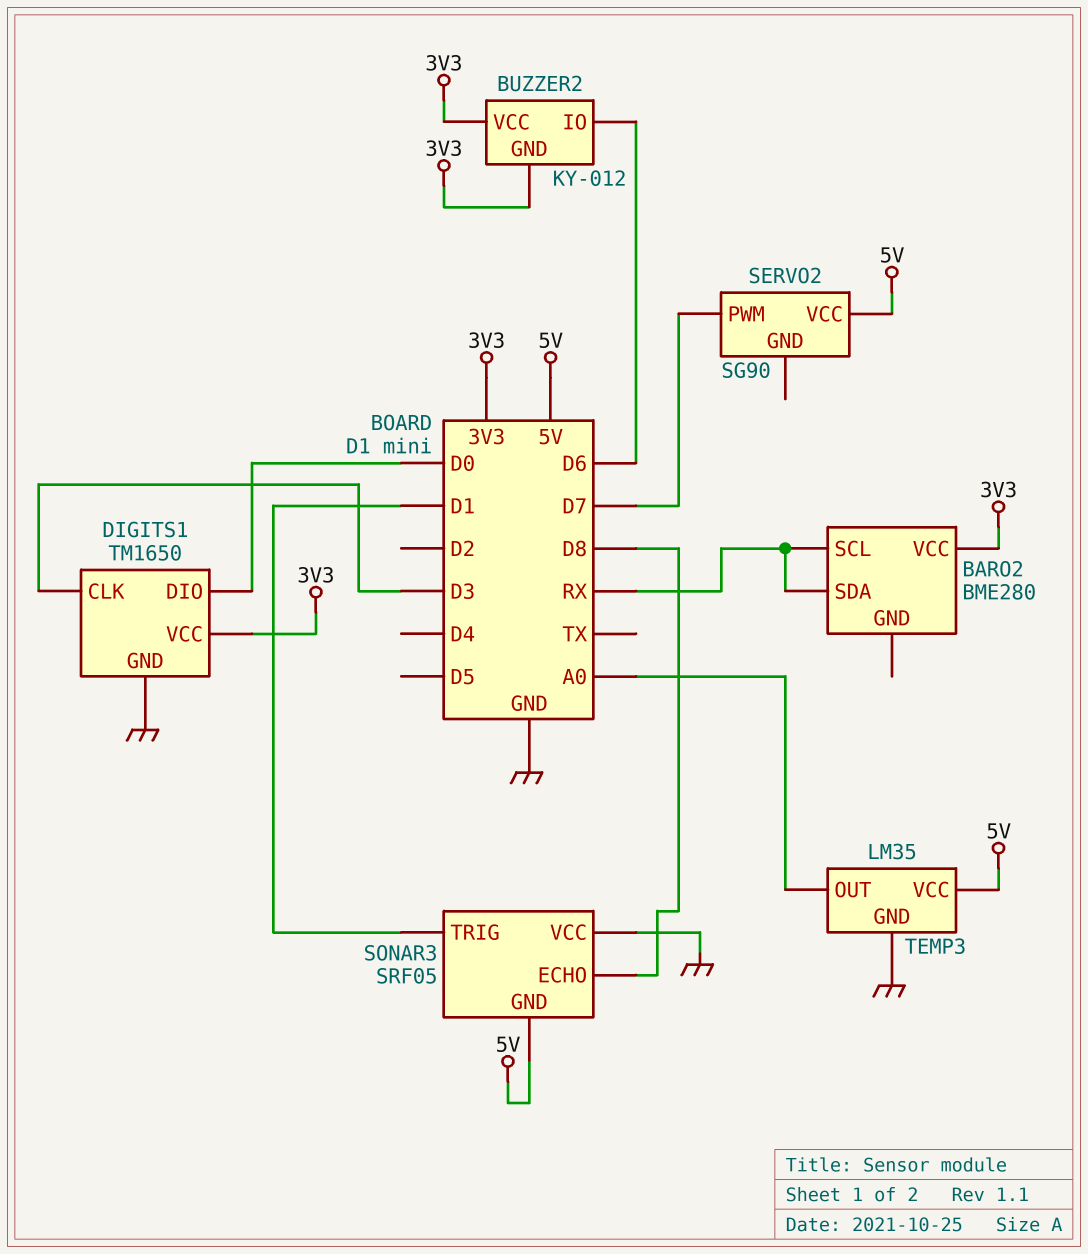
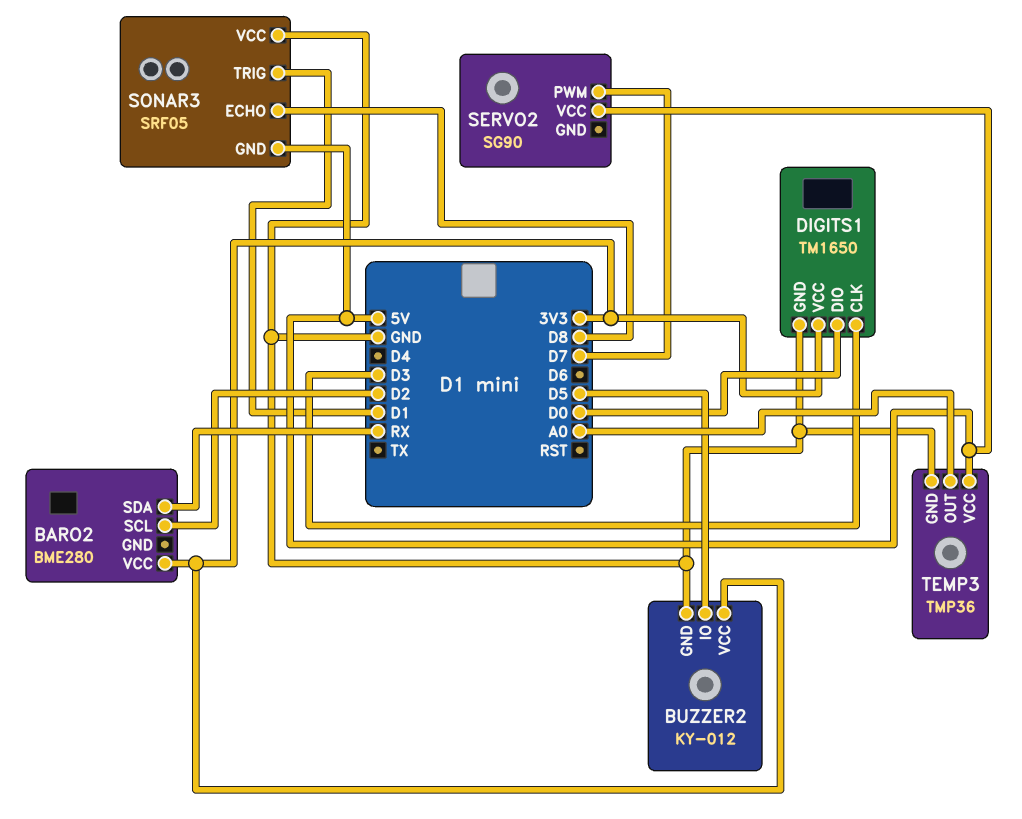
BARO2 pin SCL: RX -> D2
BUZZER2 pin GND: 3V3 -> GND
BUZZER2 pin IO: D6 -> D5
TEMP3: LM35 -> TMP36

